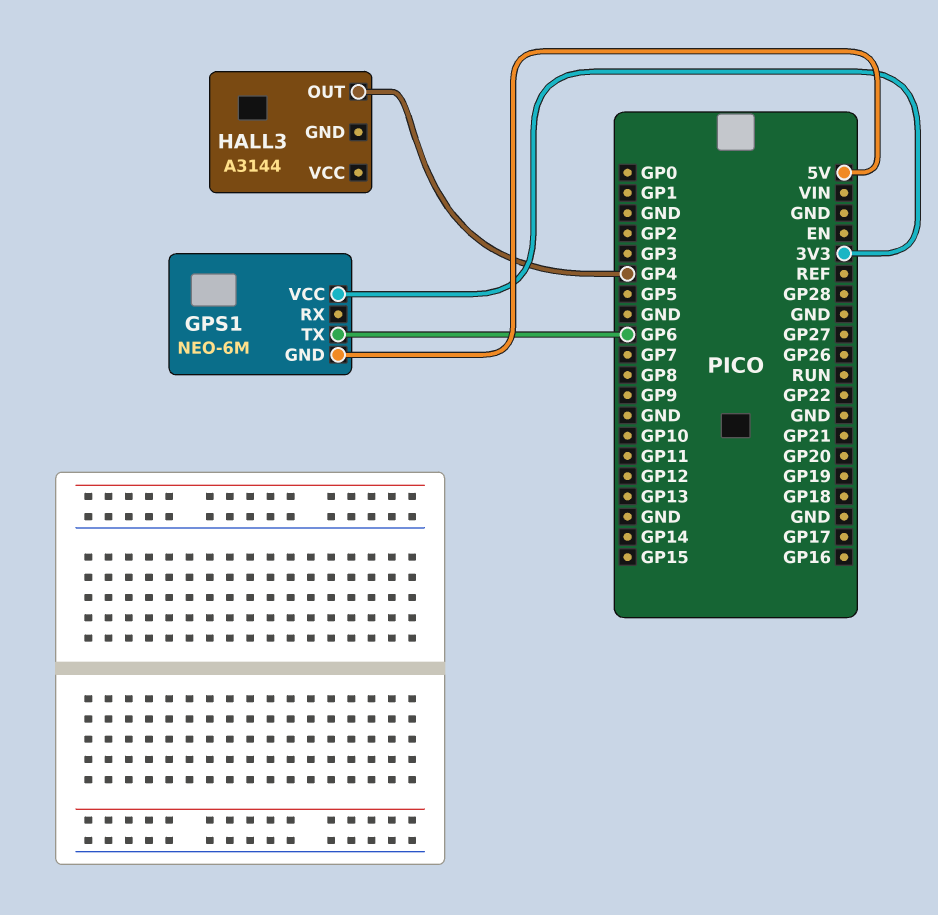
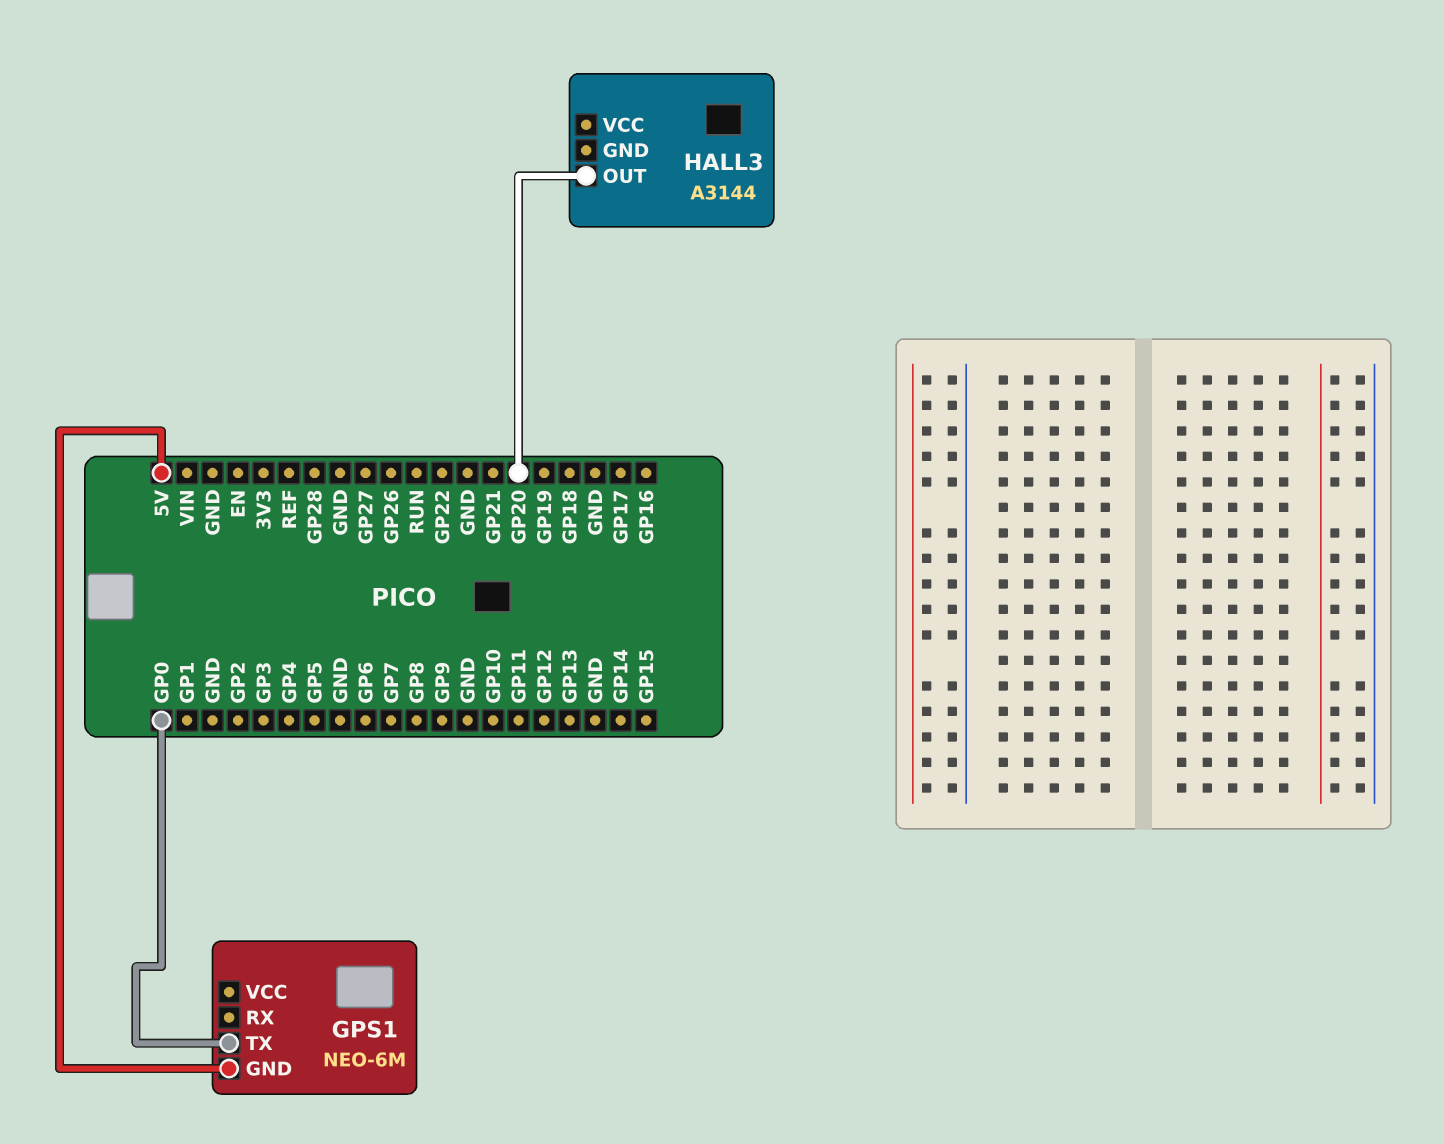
GPS1 pin TX: GP6 -> GP0
GPS1 pin VCC: 3V3 -> none
HALL3 pin OUT: GP4 -> GP20

